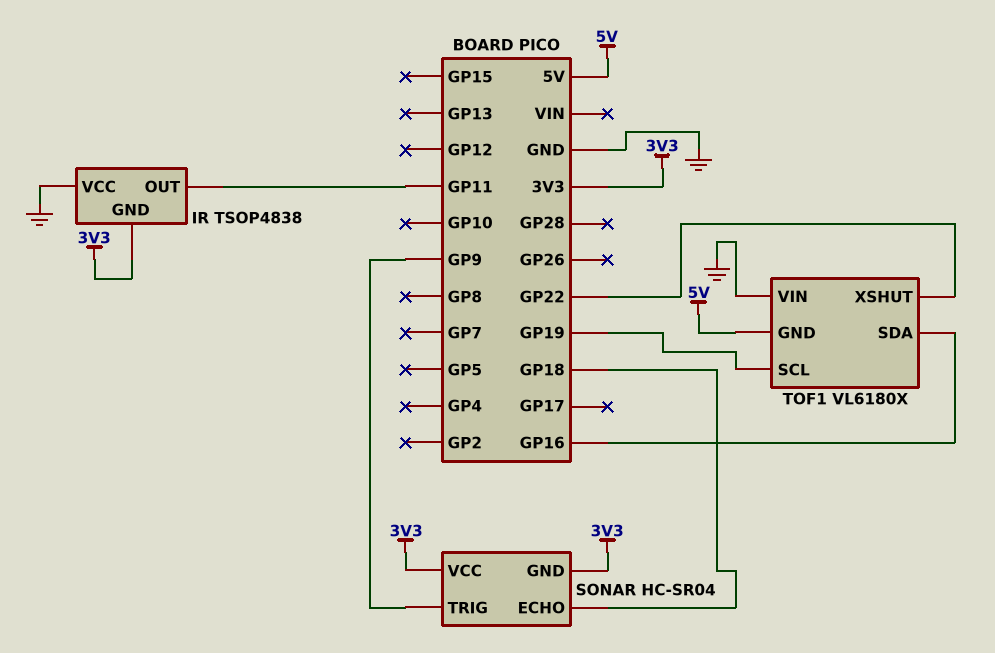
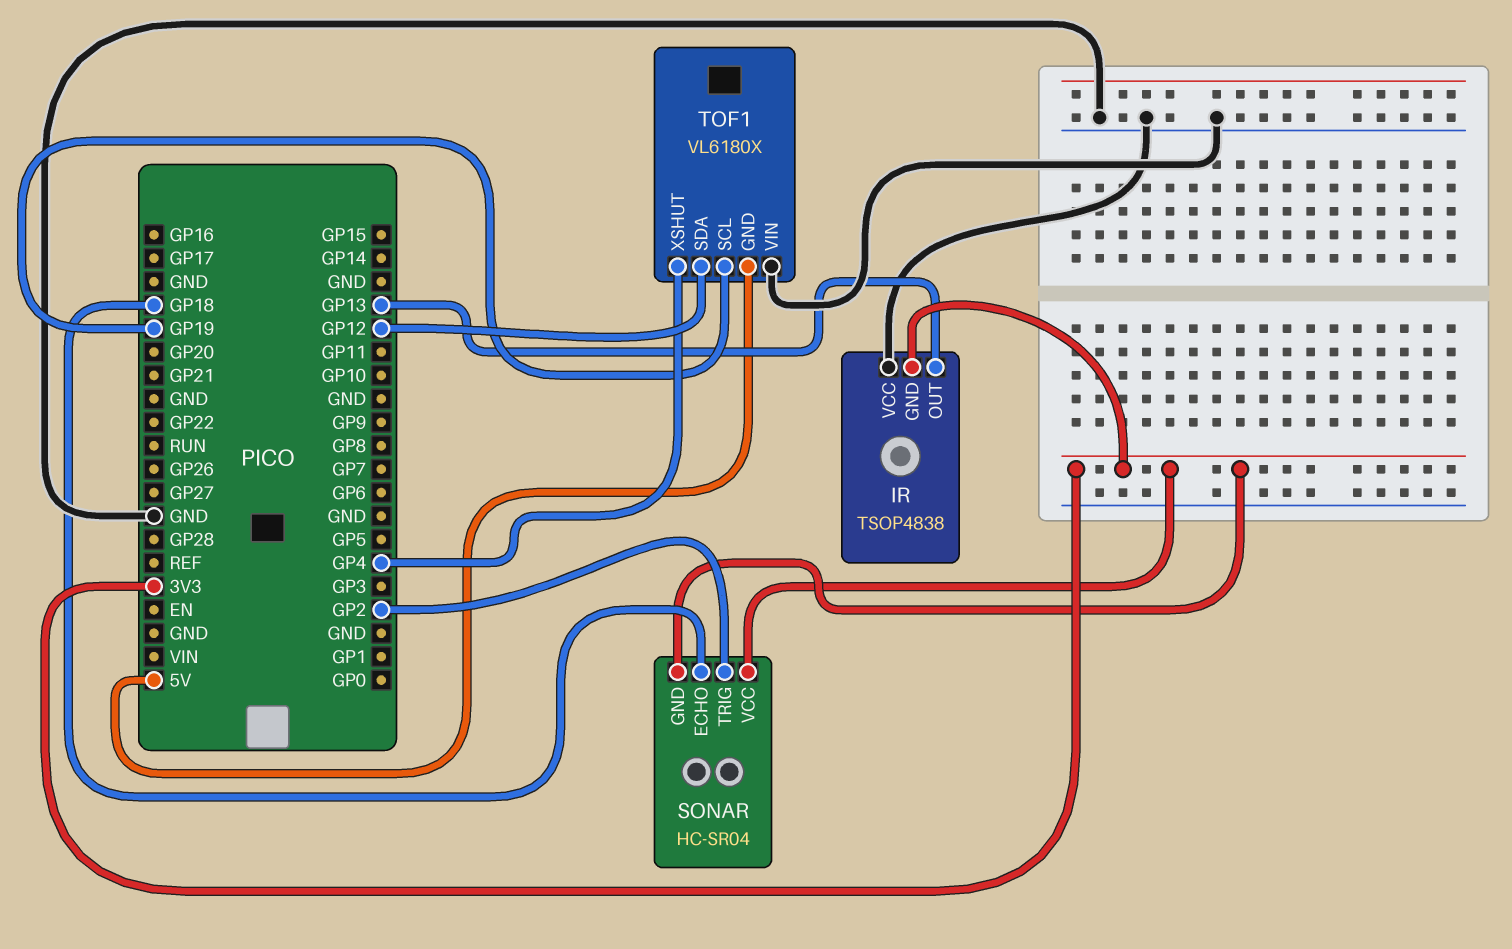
IR pin OUT: GP11 -> GP13
SONAR pin TRIG: GP9 -> GP2
TOF1 pin SDA: GP16 -> GP12
TOF1 pin XSHUT: GP22 -> GP4

